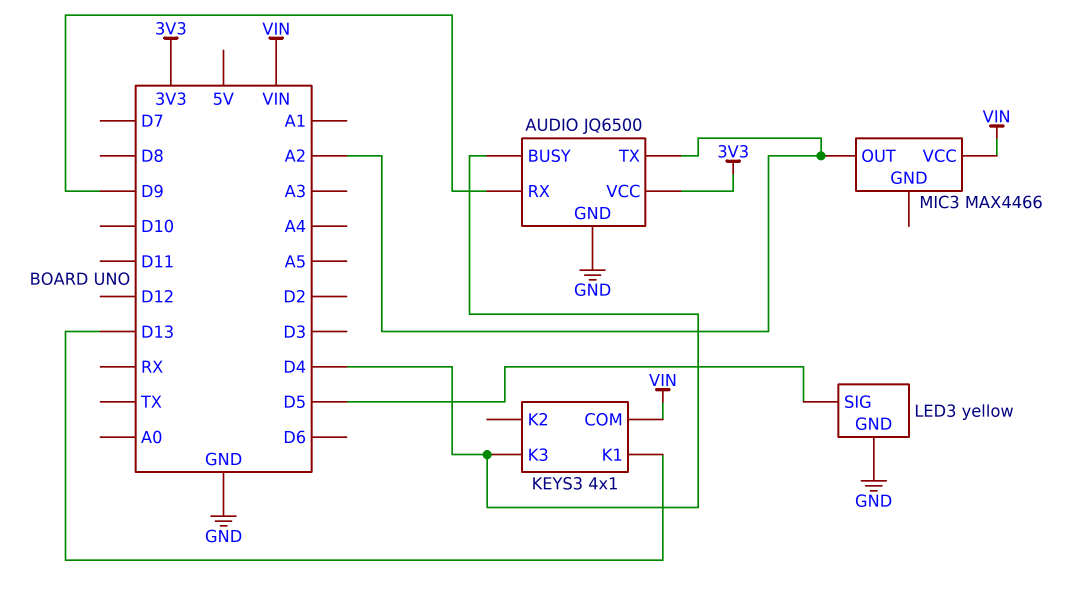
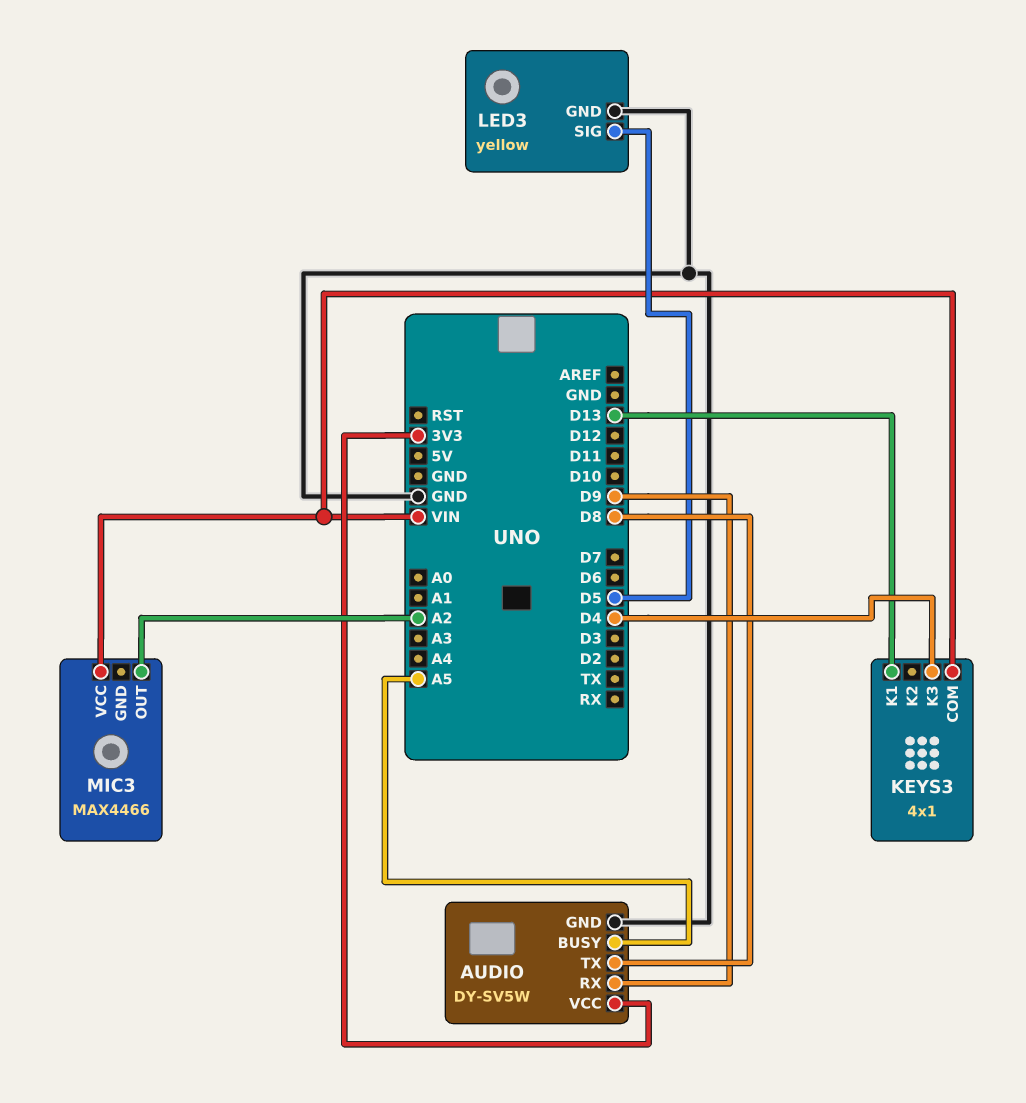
AUDIO: JQ6500 -> DY-SV5W
AUDIO pin BUSY: D4 -> A5
AUDIO pin TX: A2 -> D8

